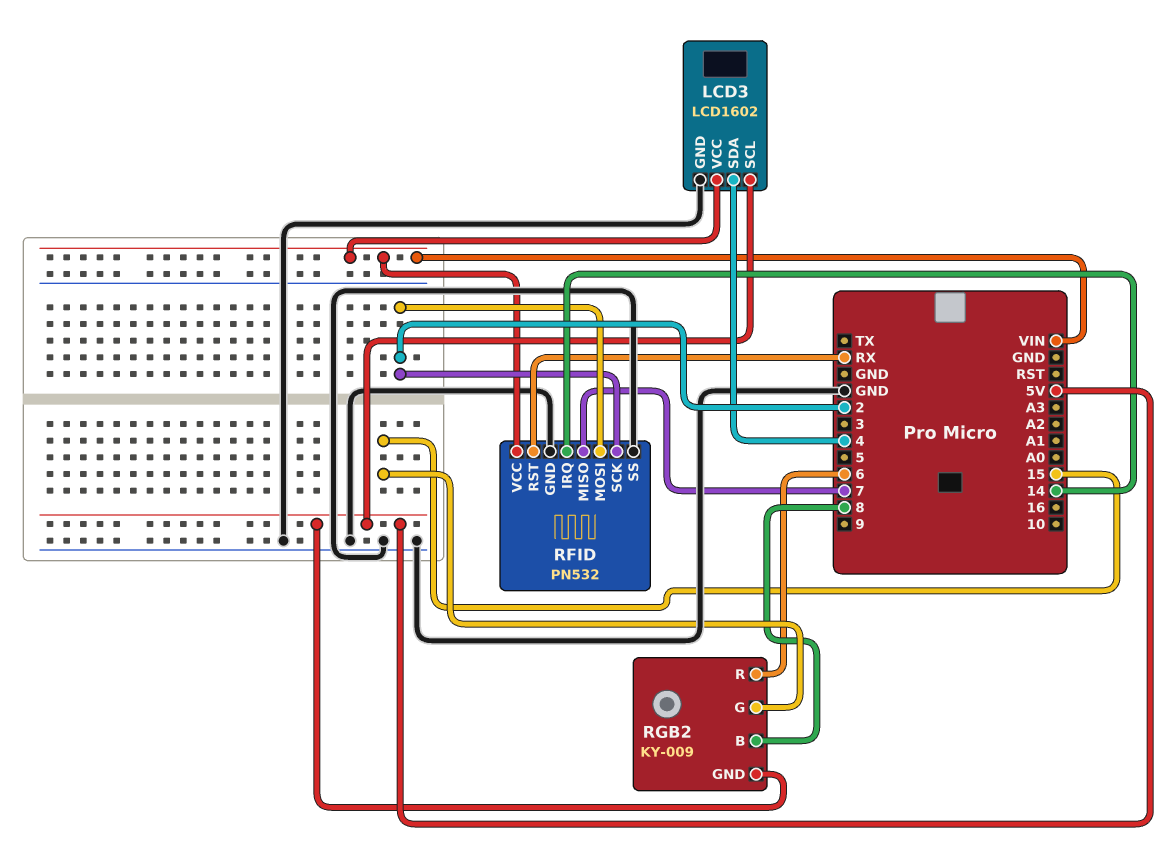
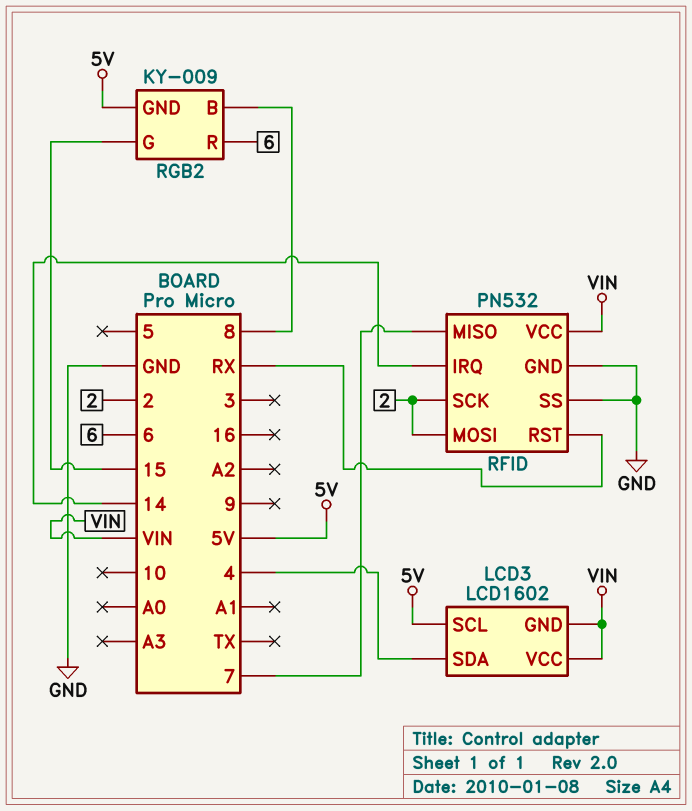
LCD3 pin GND: GND -> VIN

